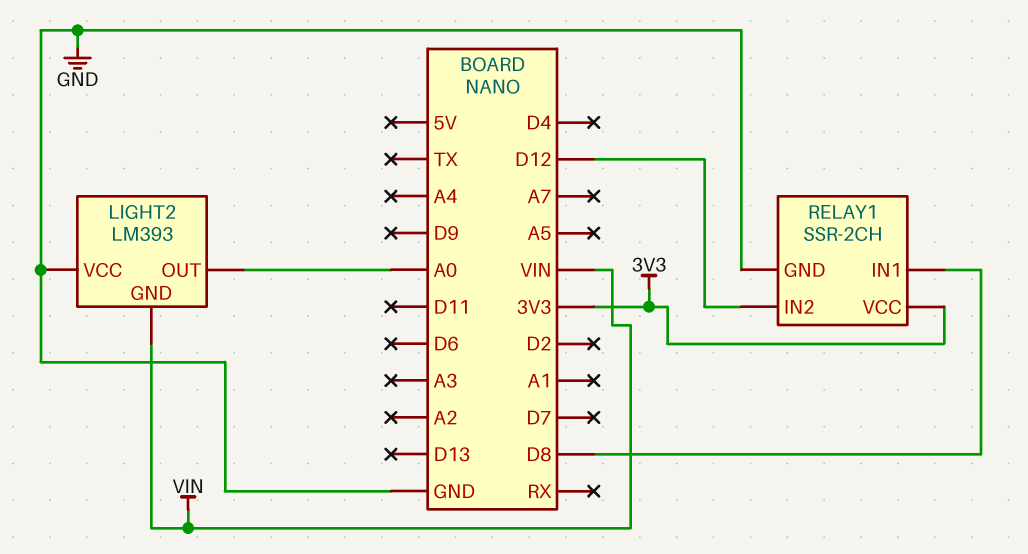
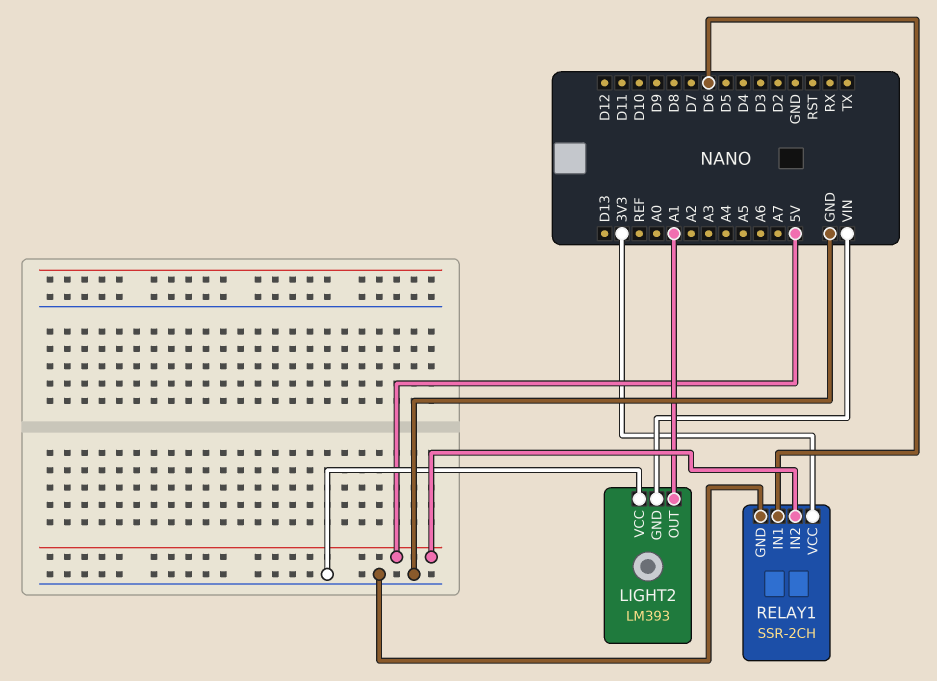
LIGHT2 pin OUT: A0 -> A1
RELAY1 pin IN1: D8 -> D6
RELAY1 pin IN2: D12 -> 5V

